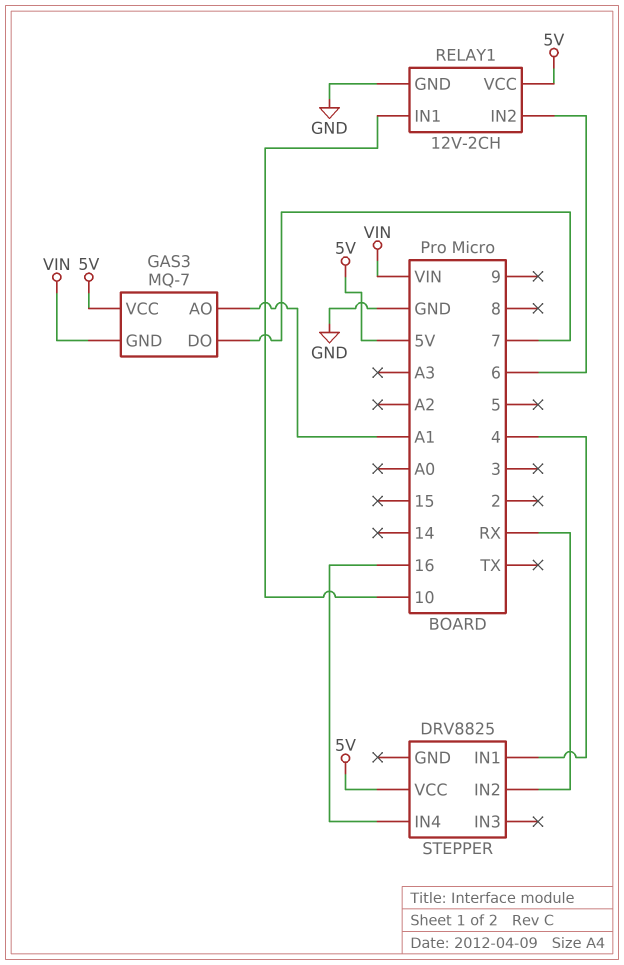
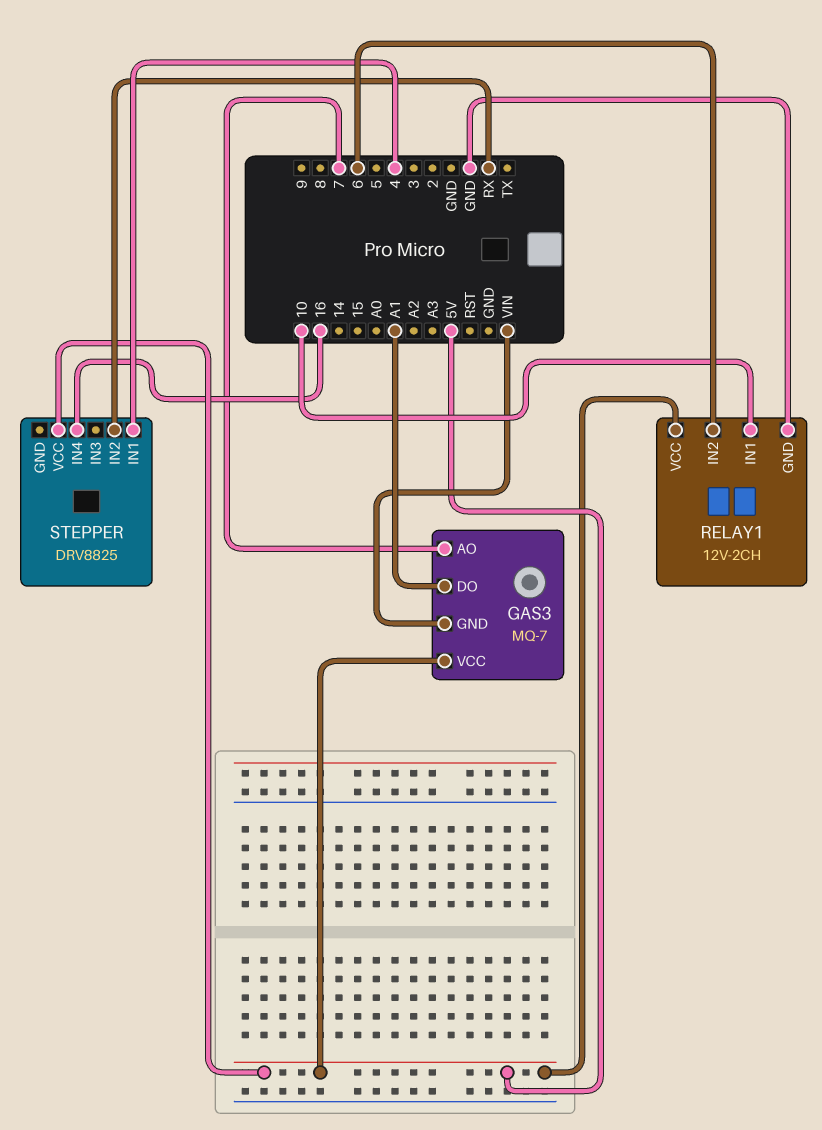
GAS3 pin AO: A1 -> 7
GAS3 pin DO: 7 -> A1

